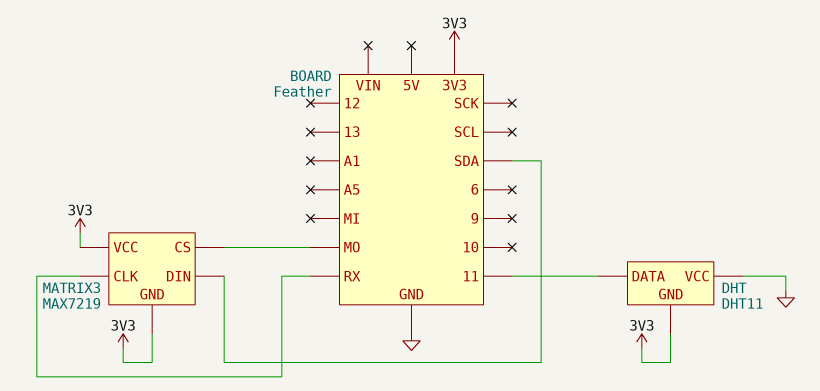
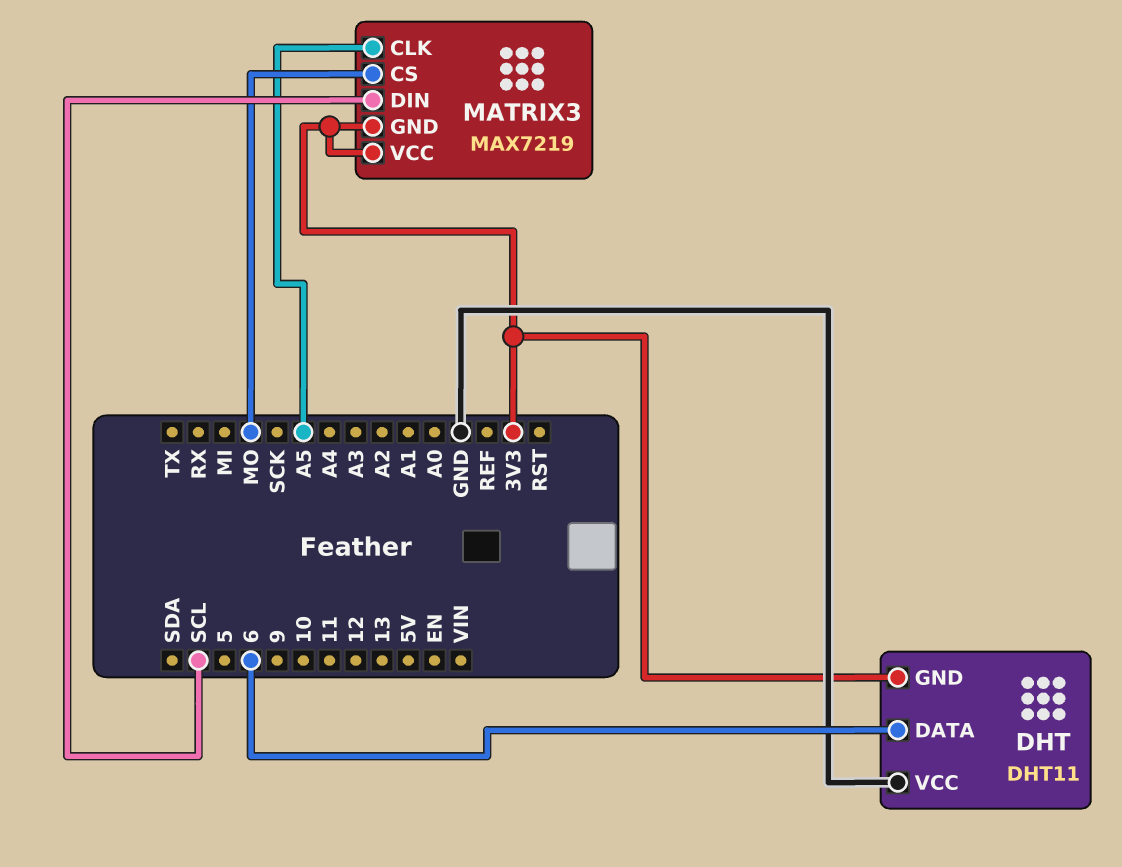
DHT pin DATA: 11 -> 6
MATRIX3 pin CLK: RX -> A5
MATRIX3 pin DIN: SDA -> SCL

